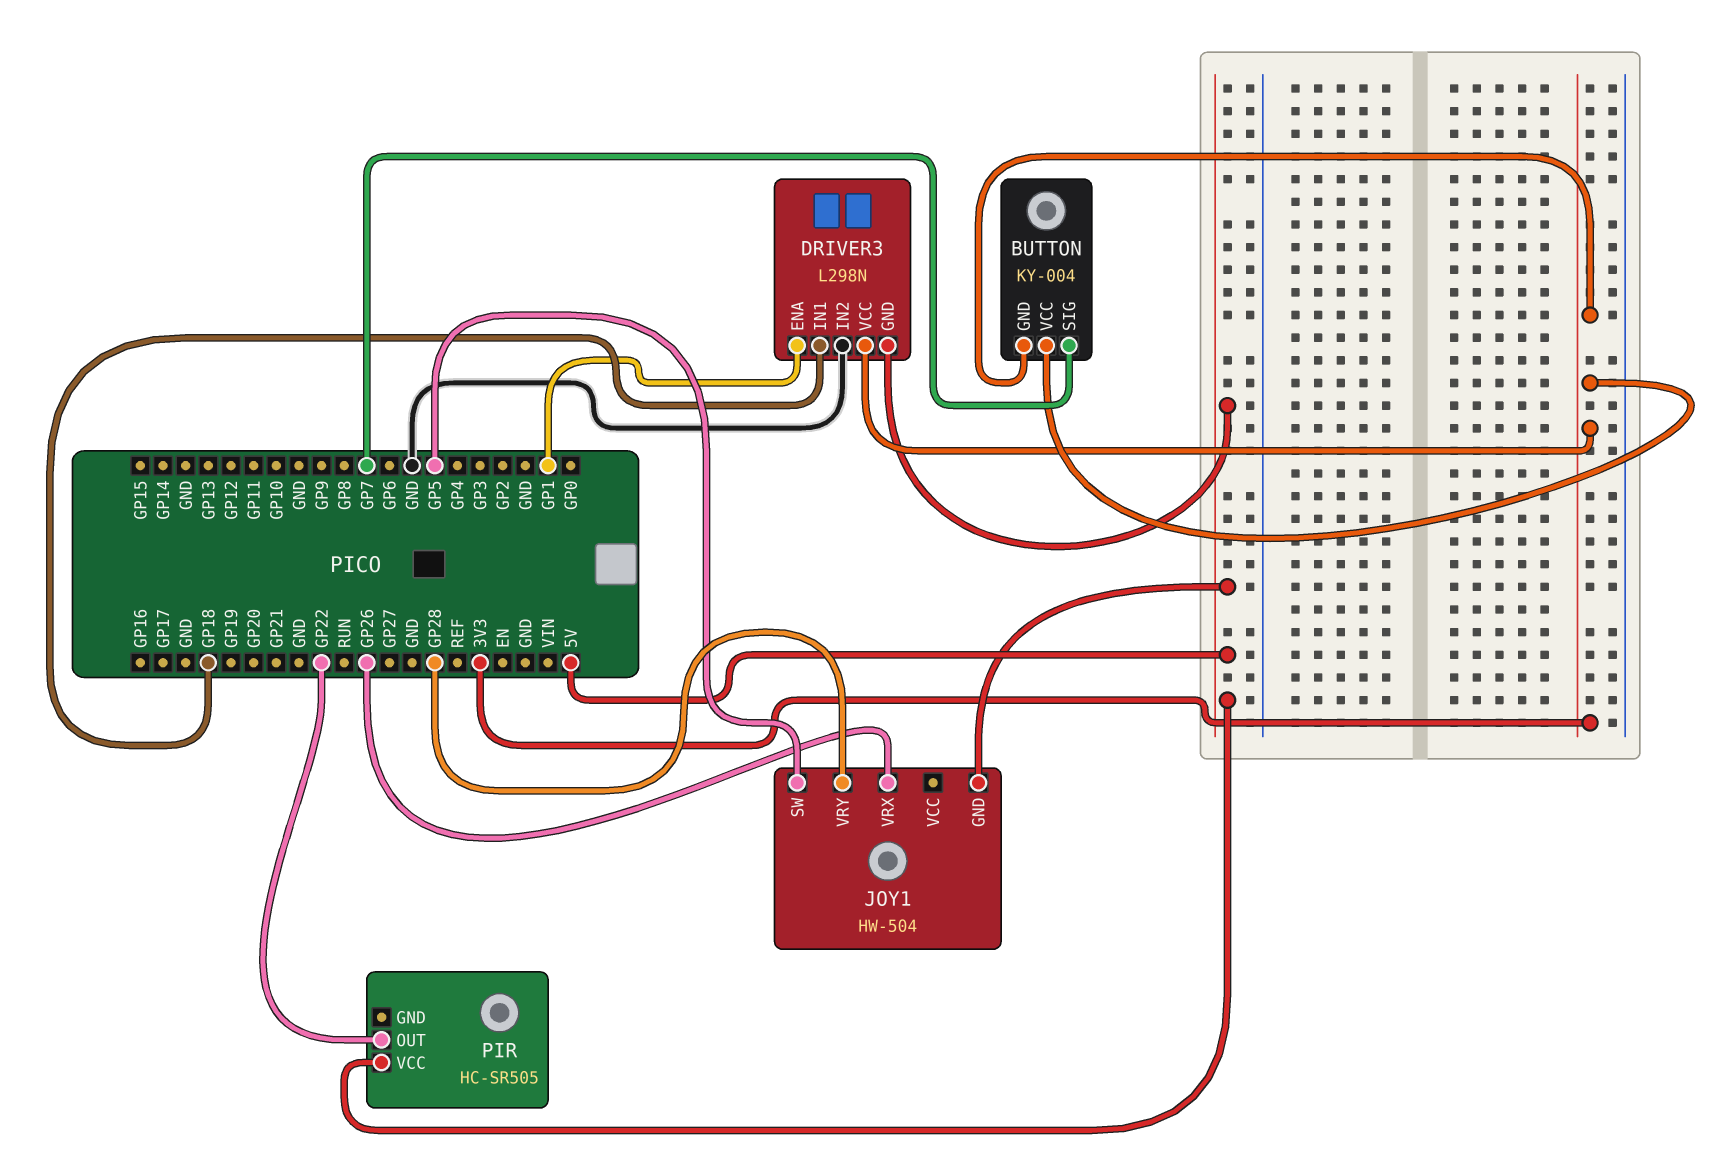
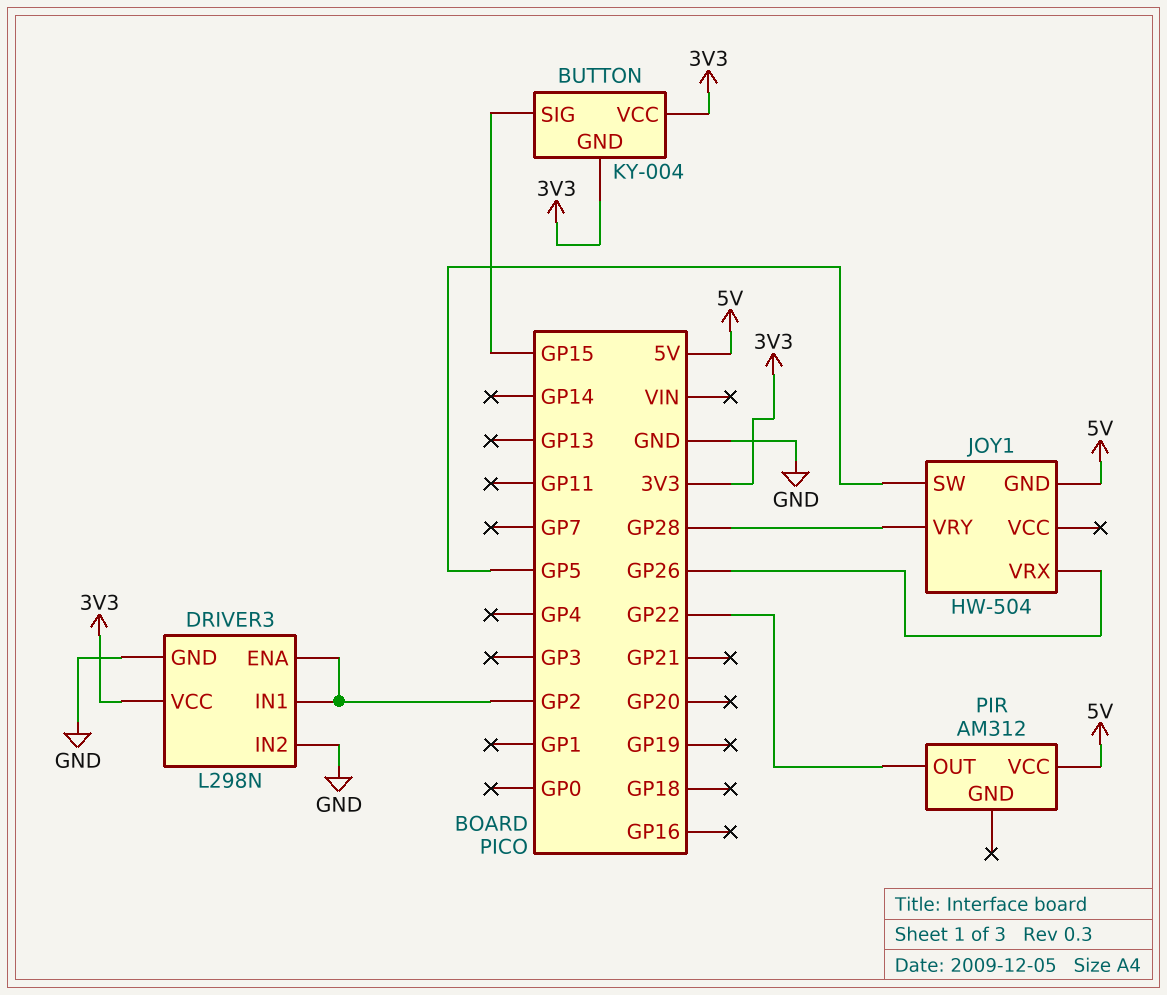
BUTTON pin SIG: GP7 -> GP15
DRIVER3 pin ENA: GP1 -> GP2
DRIVER3 pin GND: 5V -> GND
DRIVER3 pin IN1: GP18 -> GP2
PIR: HC-SR505 -> AM312

